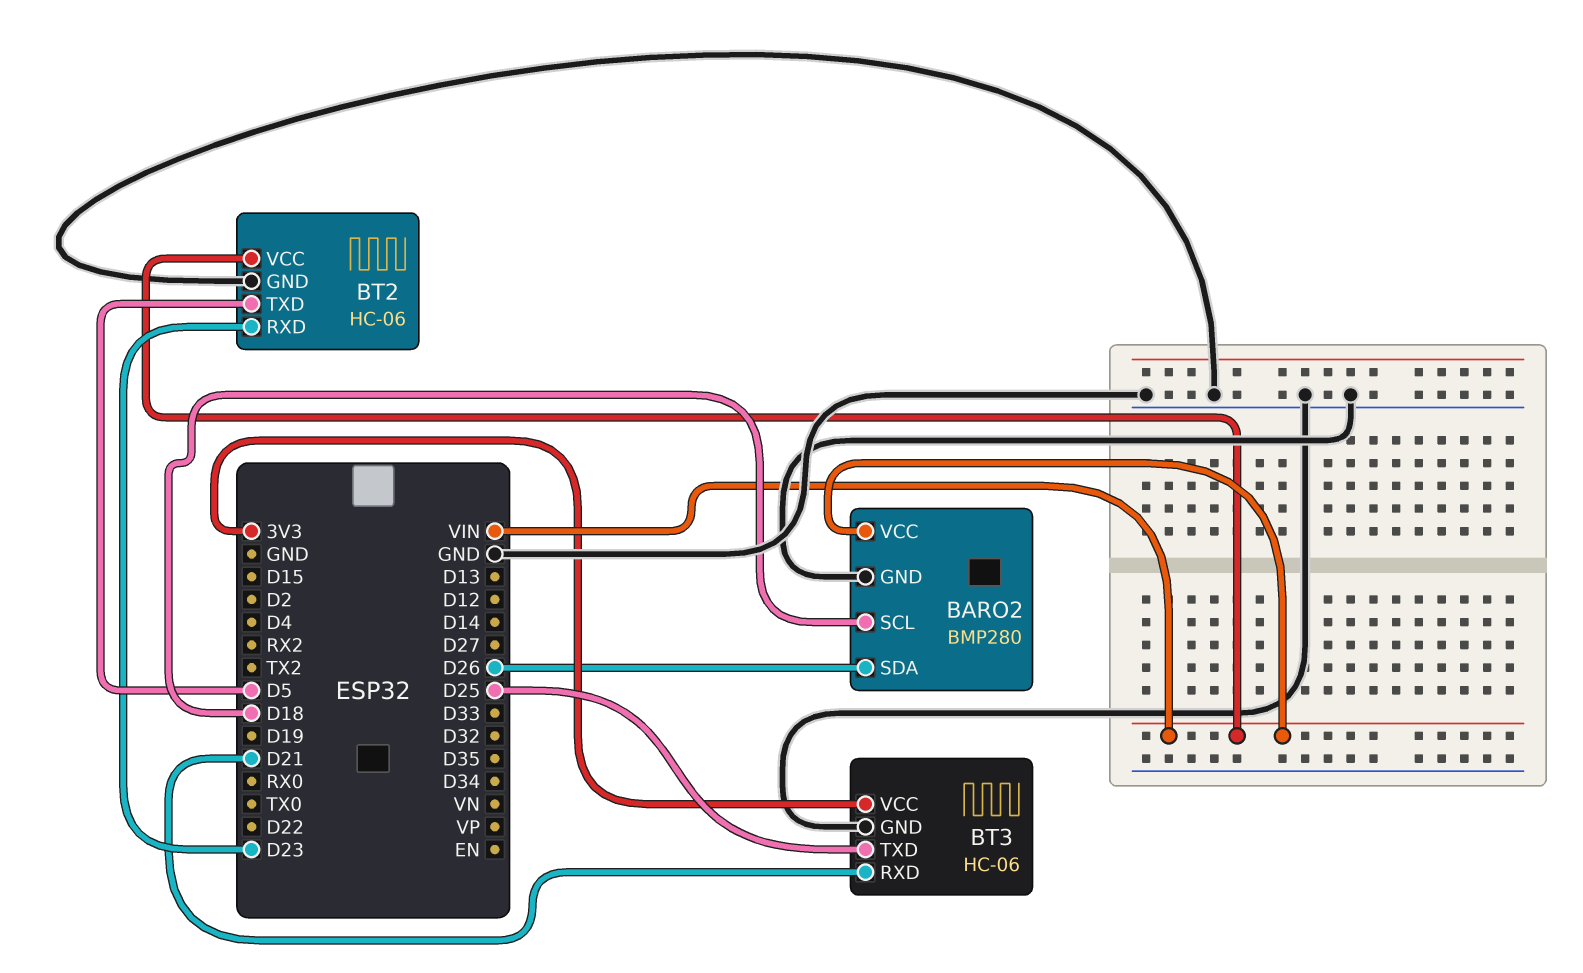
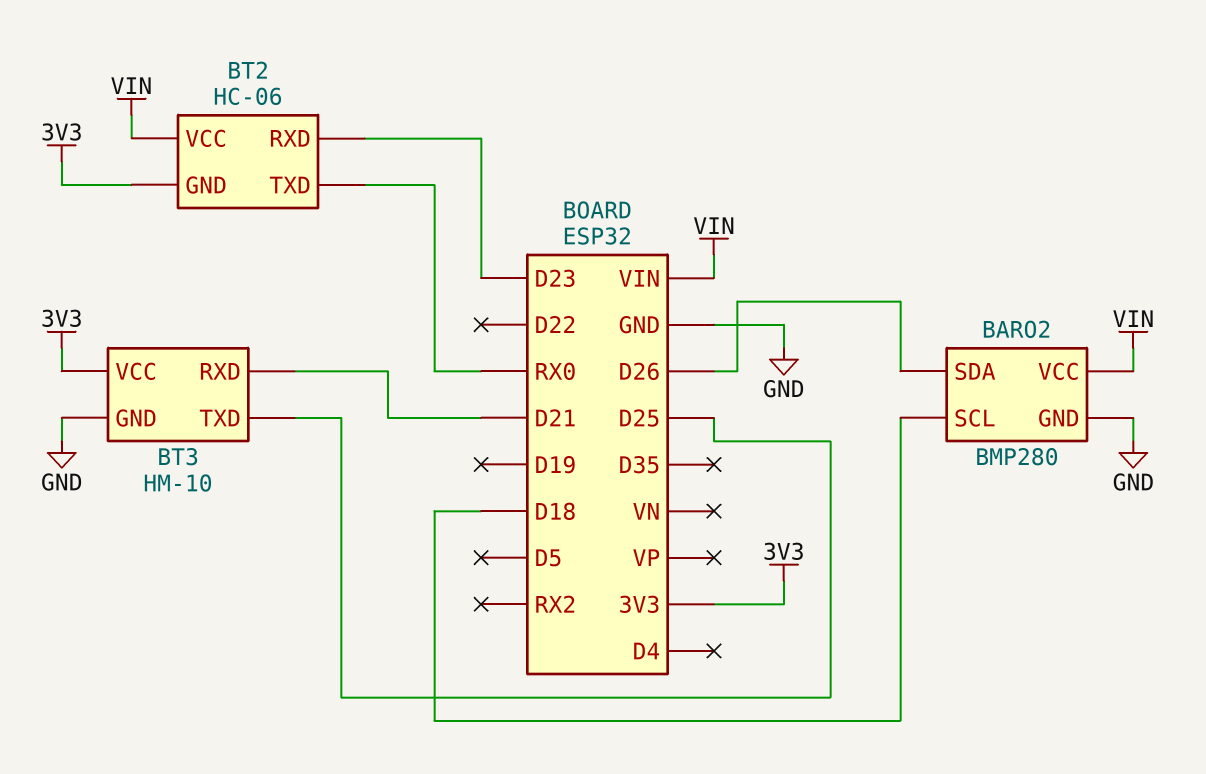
BT2 pin GND: GND -> 3V3
BT2 pin TXD: D5 -> RX0
BT3: HC-06 -> HM-10

